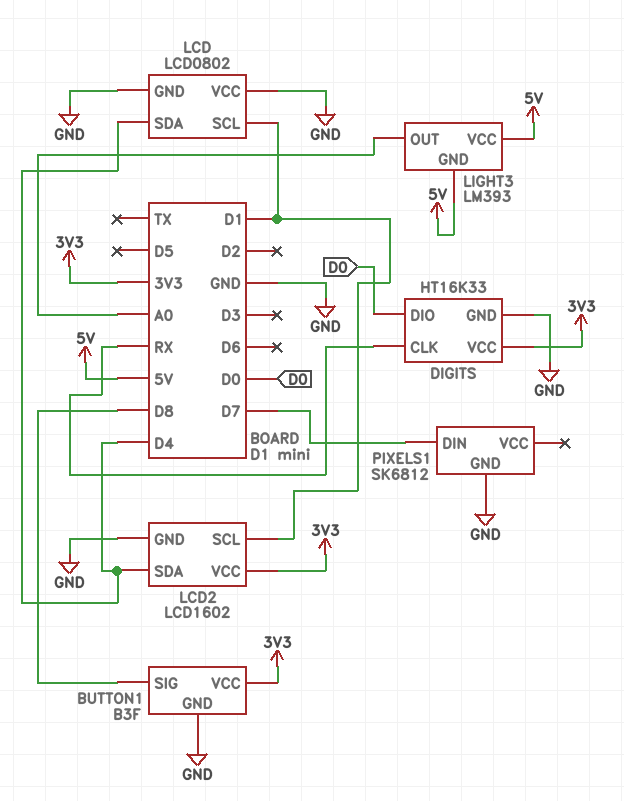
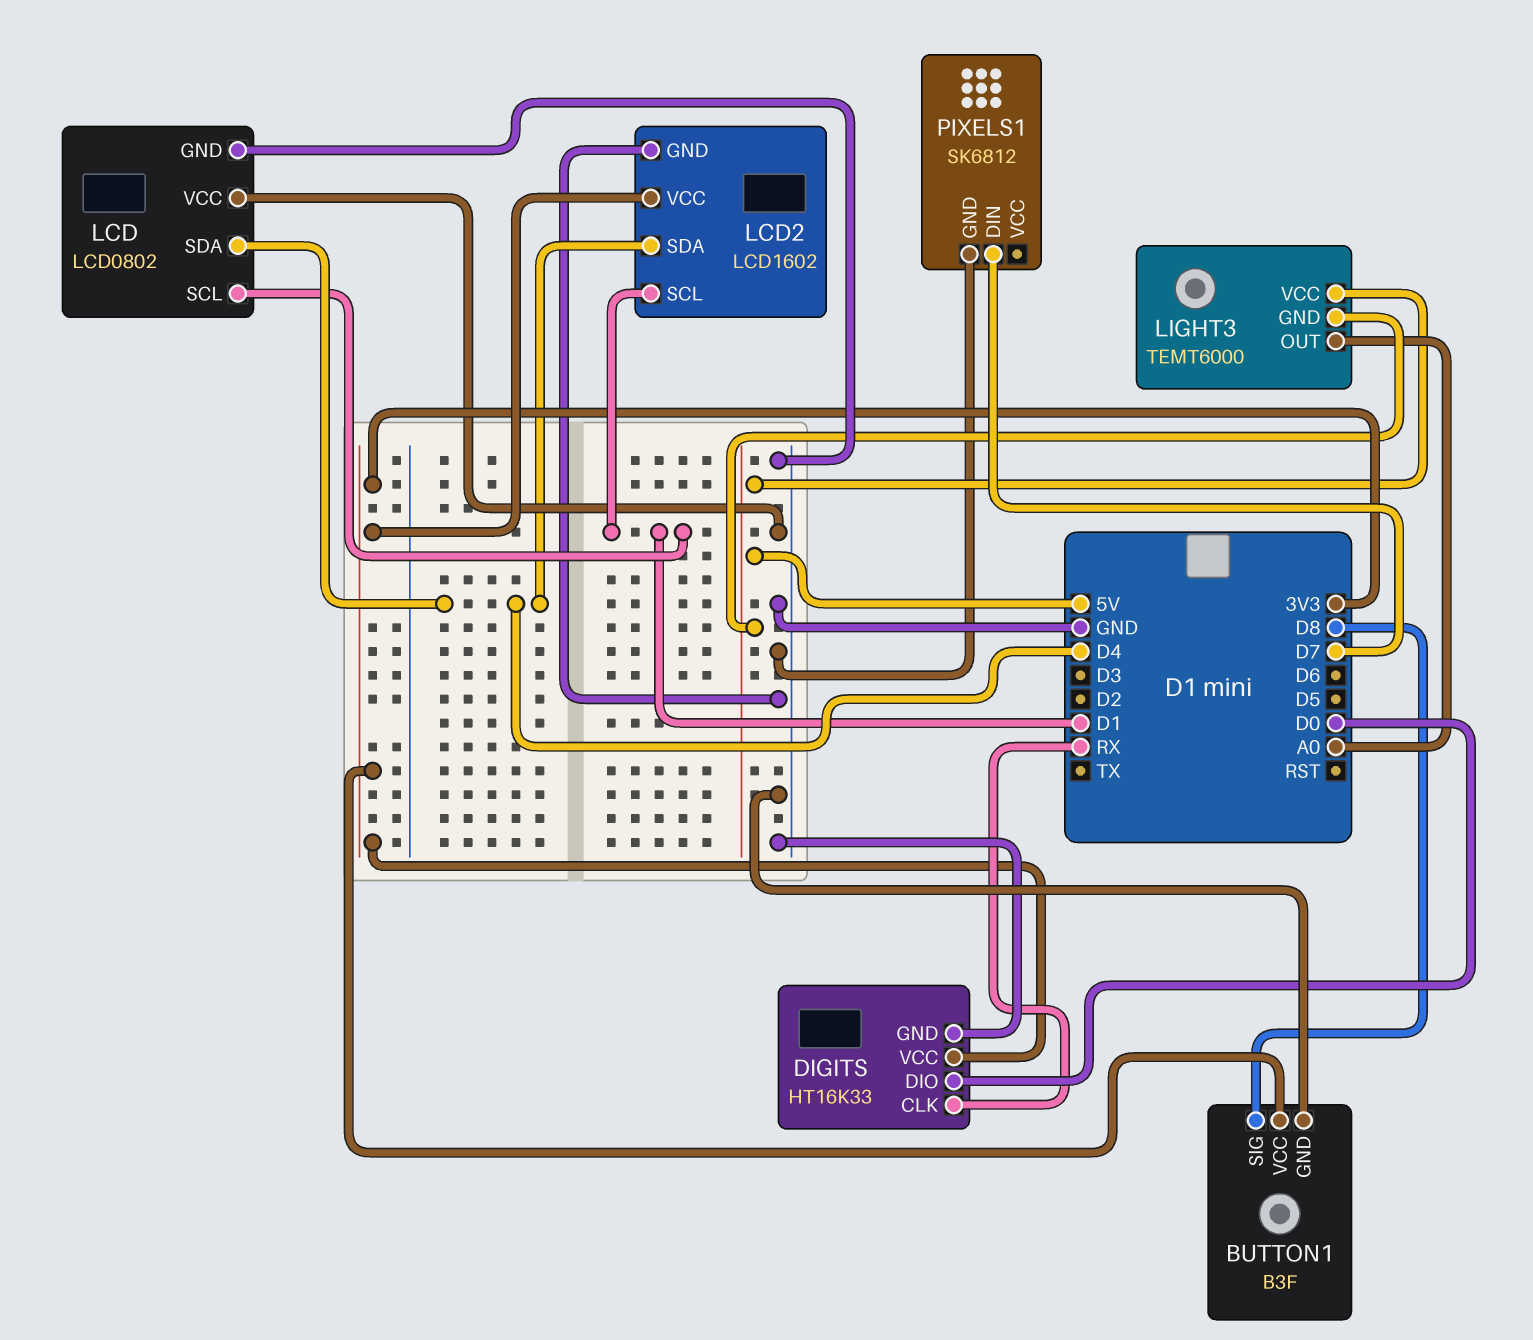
LIGHT3: LM393 -> TEMT6000

